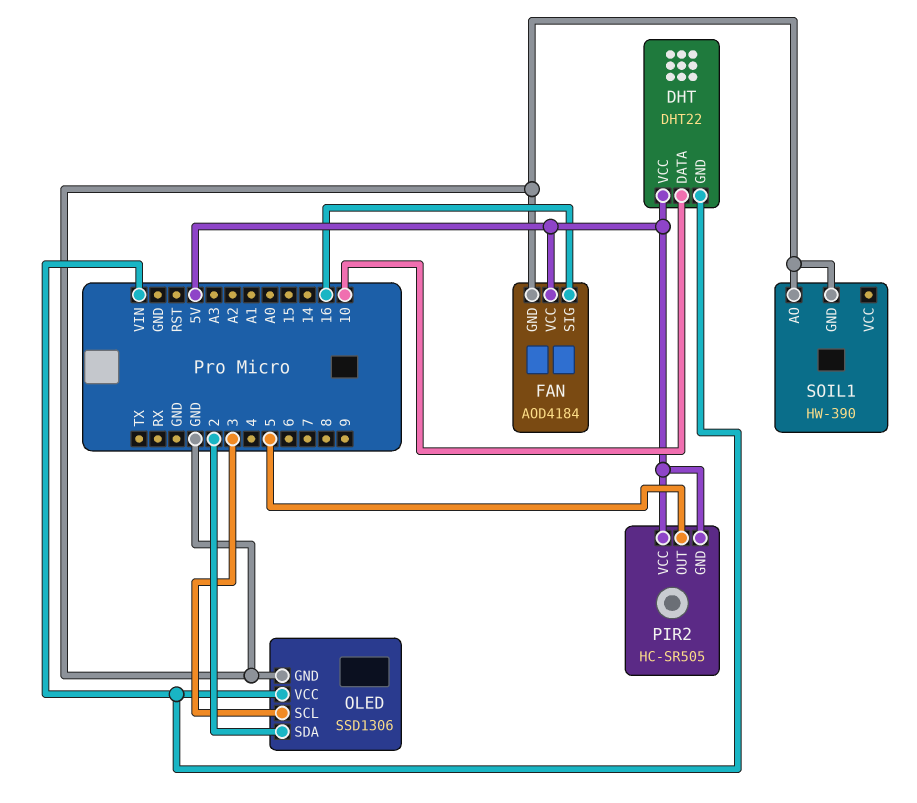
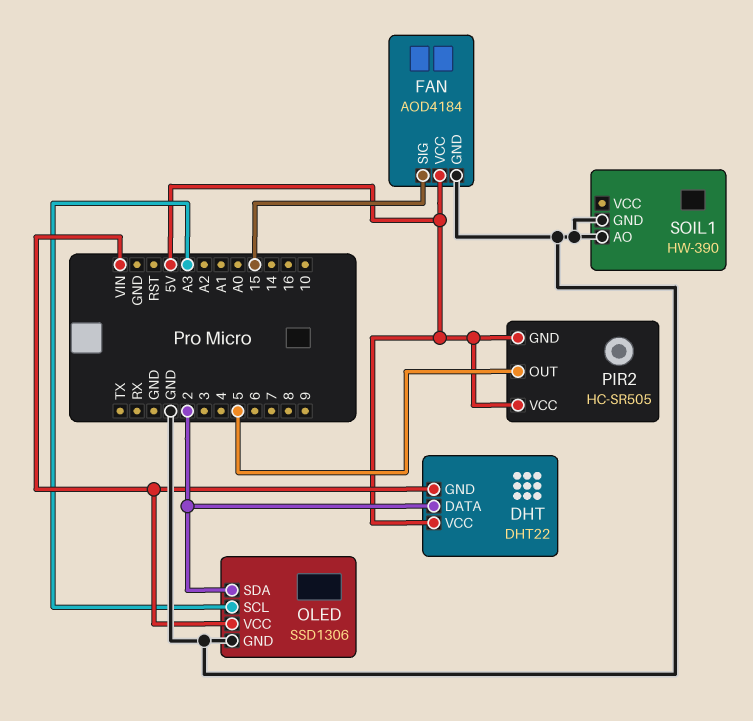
DHT pin DATA: 10 -> 2
FAN pin SIG: 16 -> 15
OLED pin SCL: 3 -> A3

